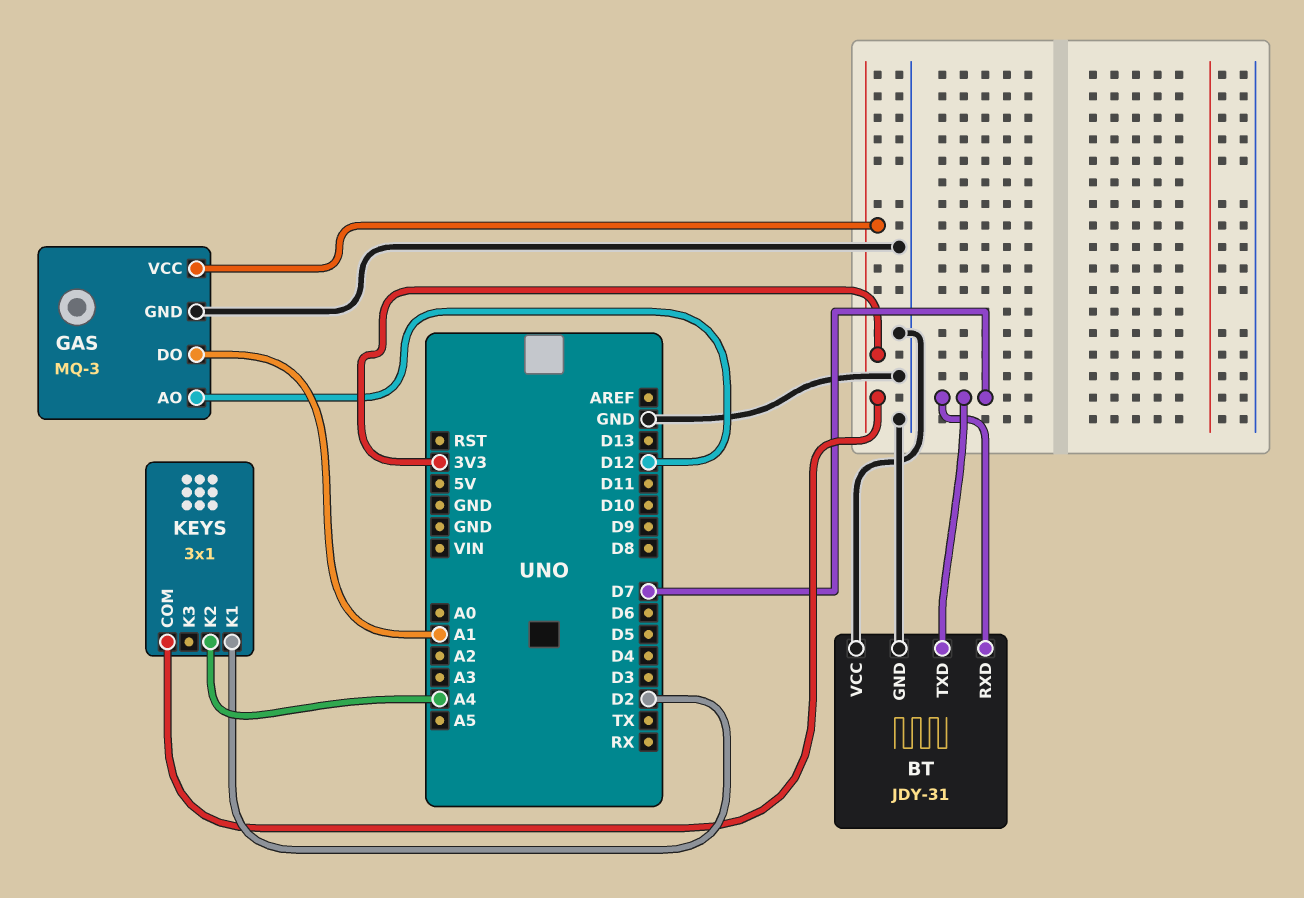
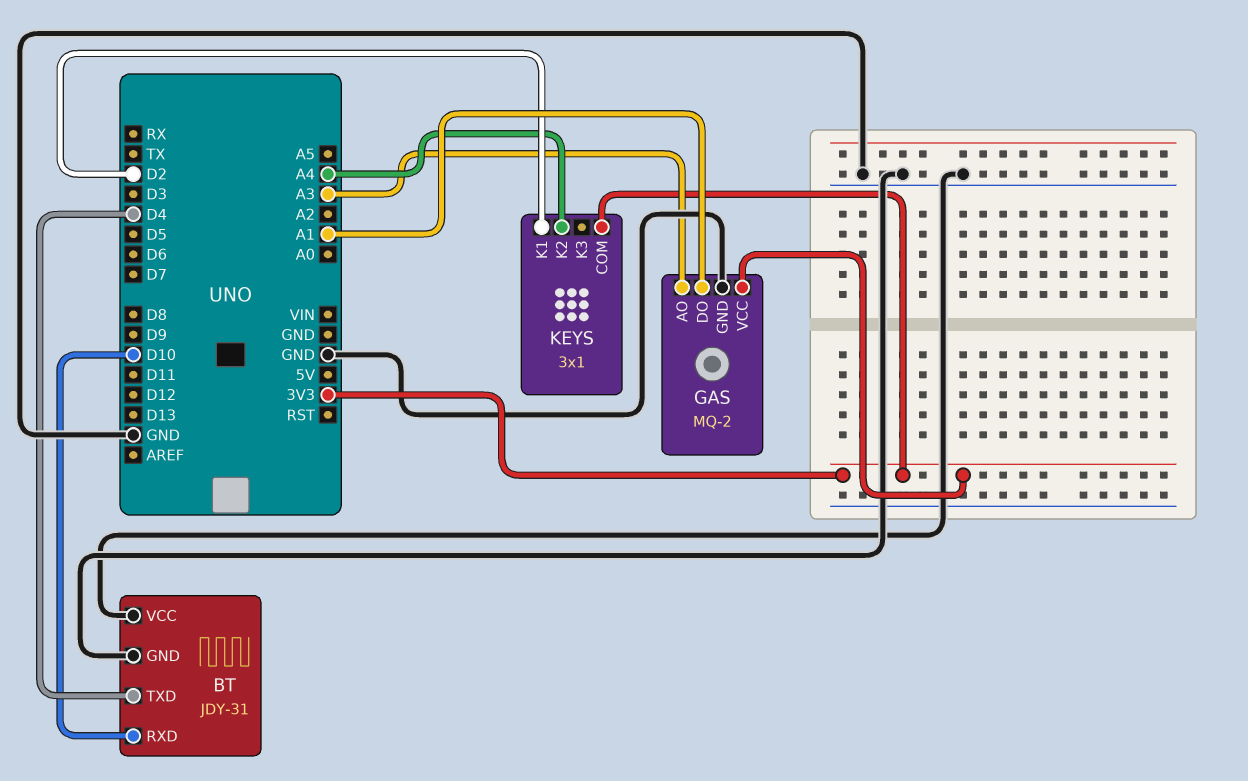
BT pin RXD: D7 -> D10
BT pin TXD: D7 -> D4
GAS: MQ-3 -> MQ-2
GAS pin AO: D12 -> A3

